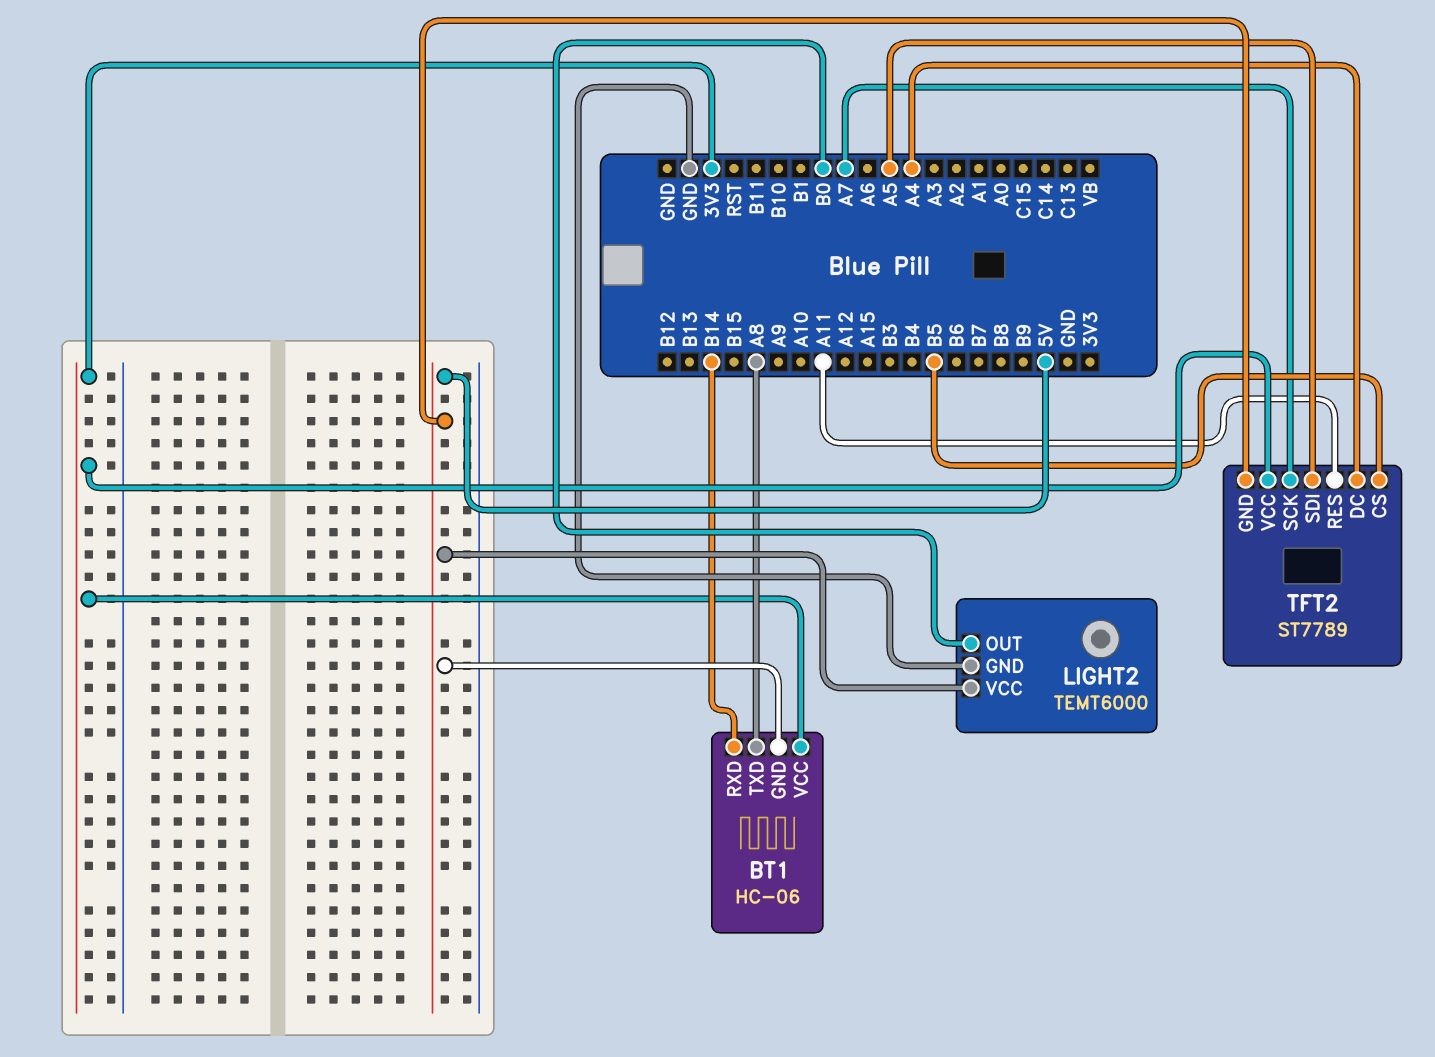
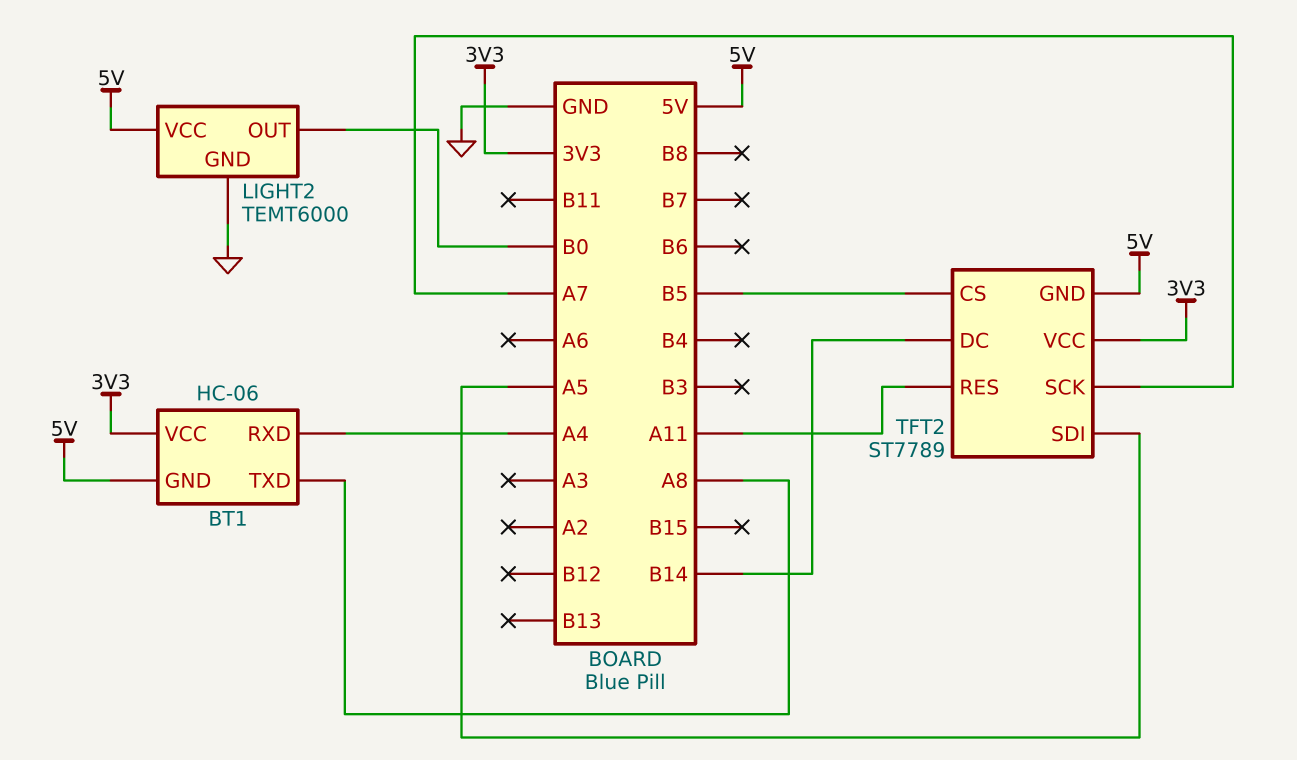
BT1 pin RXD: B14 -> A4
TFT2 pin DC: A4 -> B14

